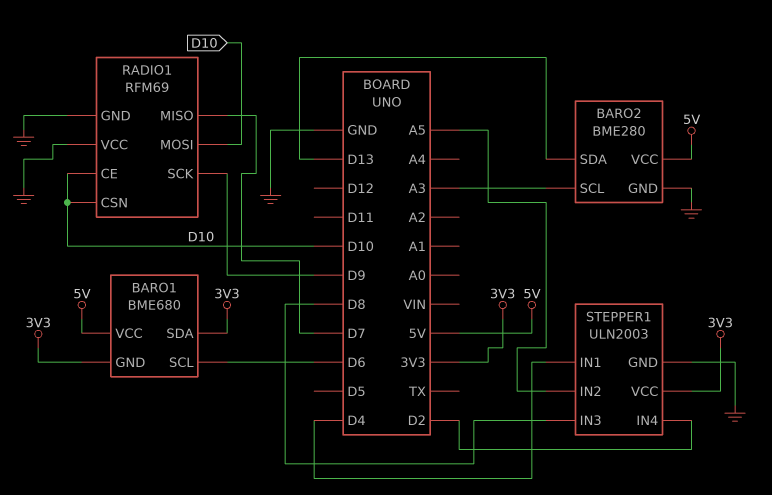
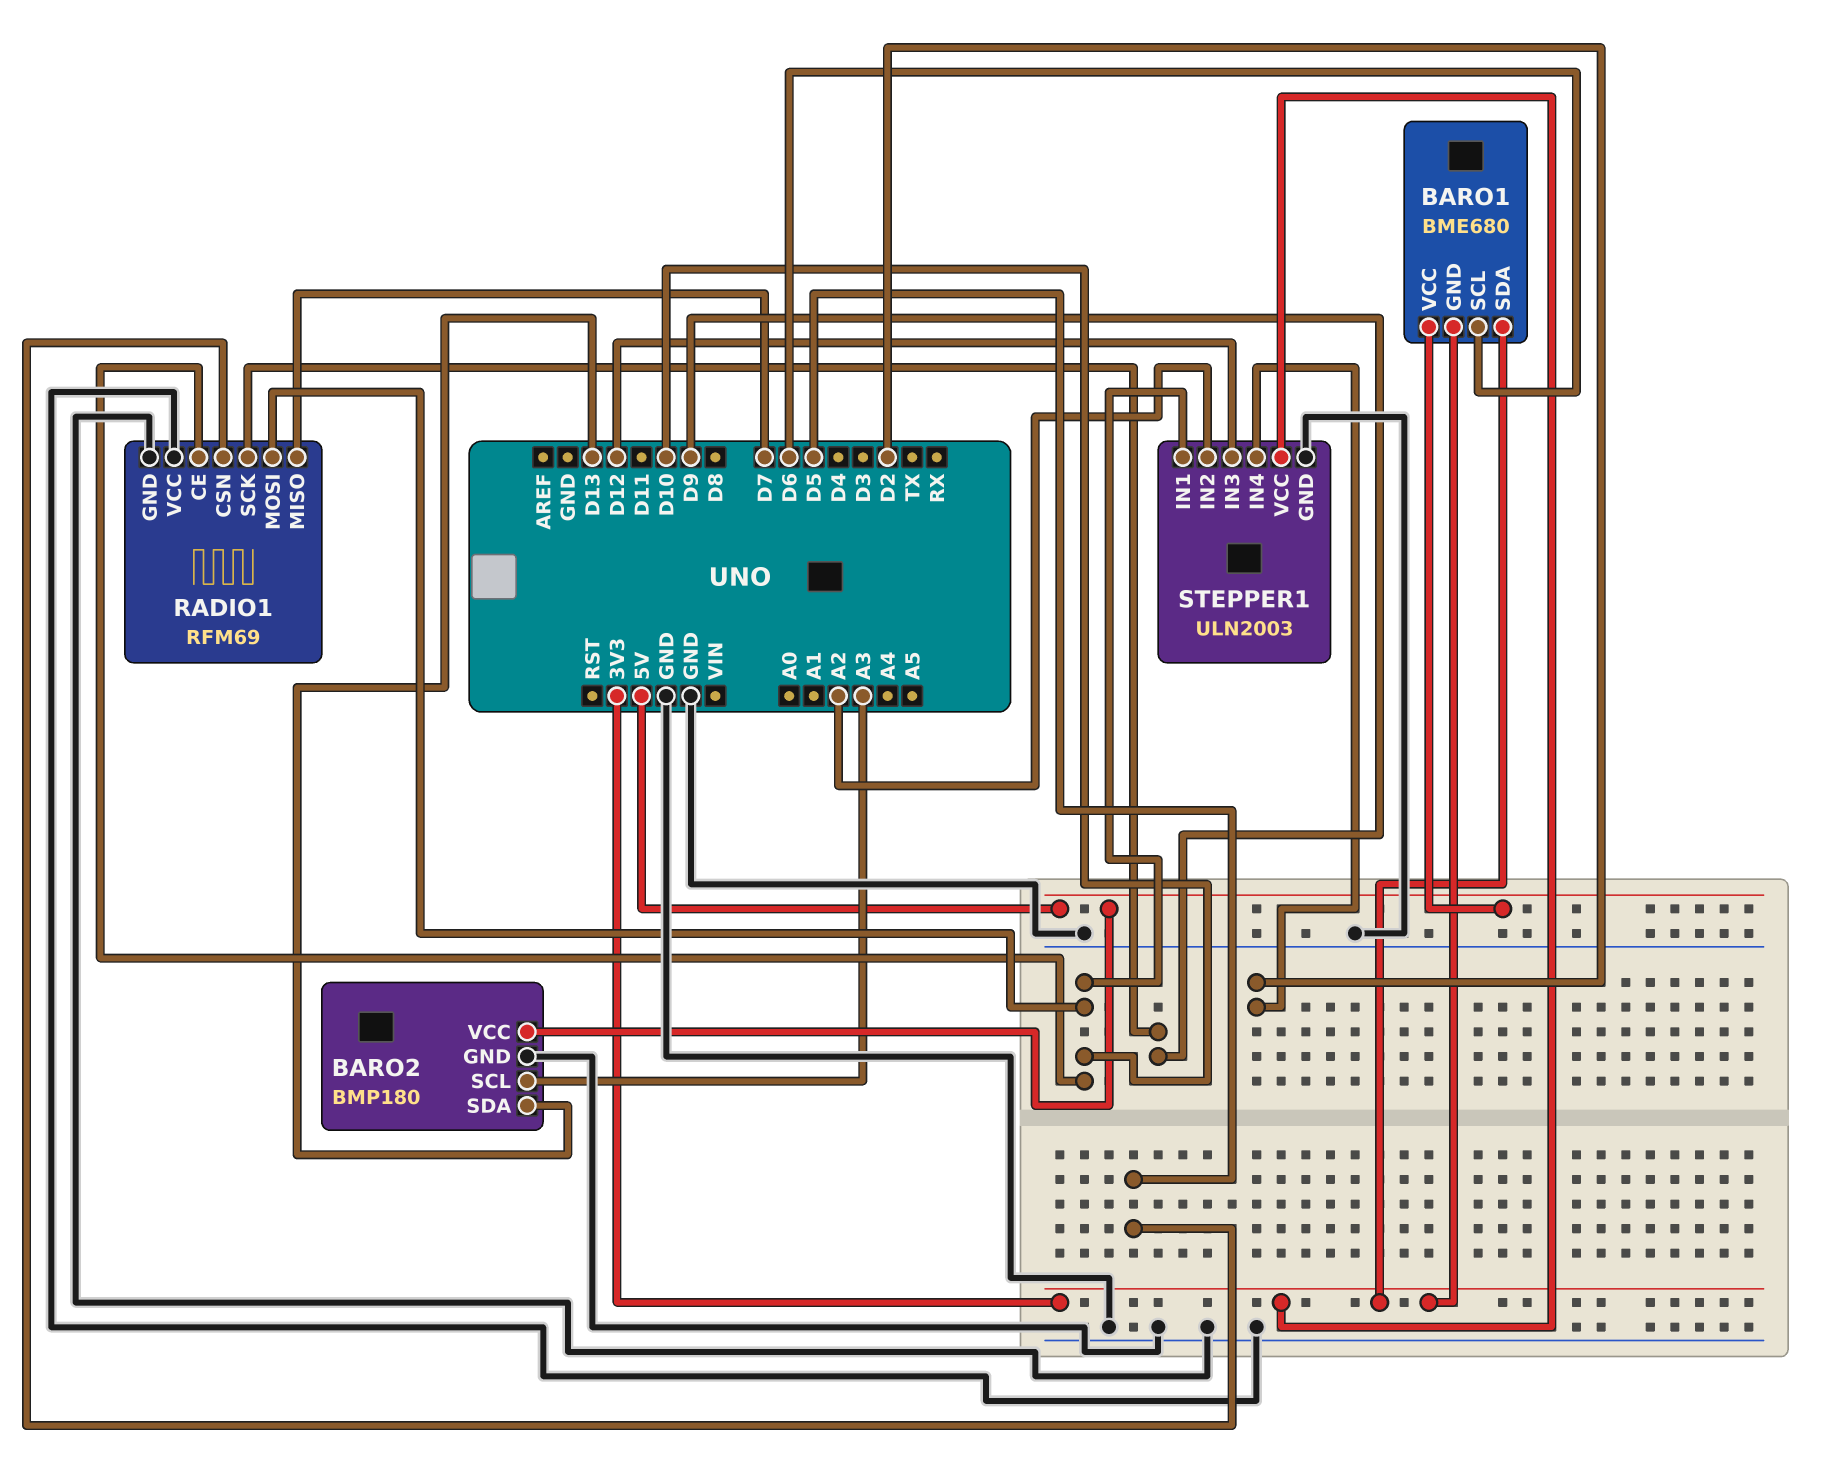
BARO2: BME280 -> BMP180
RADIO1 pin CSN: D10 -> D5
STEPPER1 pin IN1: D4 -> D10
STEPPER1 pin IN2: A5 -> A2
STEPPER1 pin IN3: D8 -> D12

